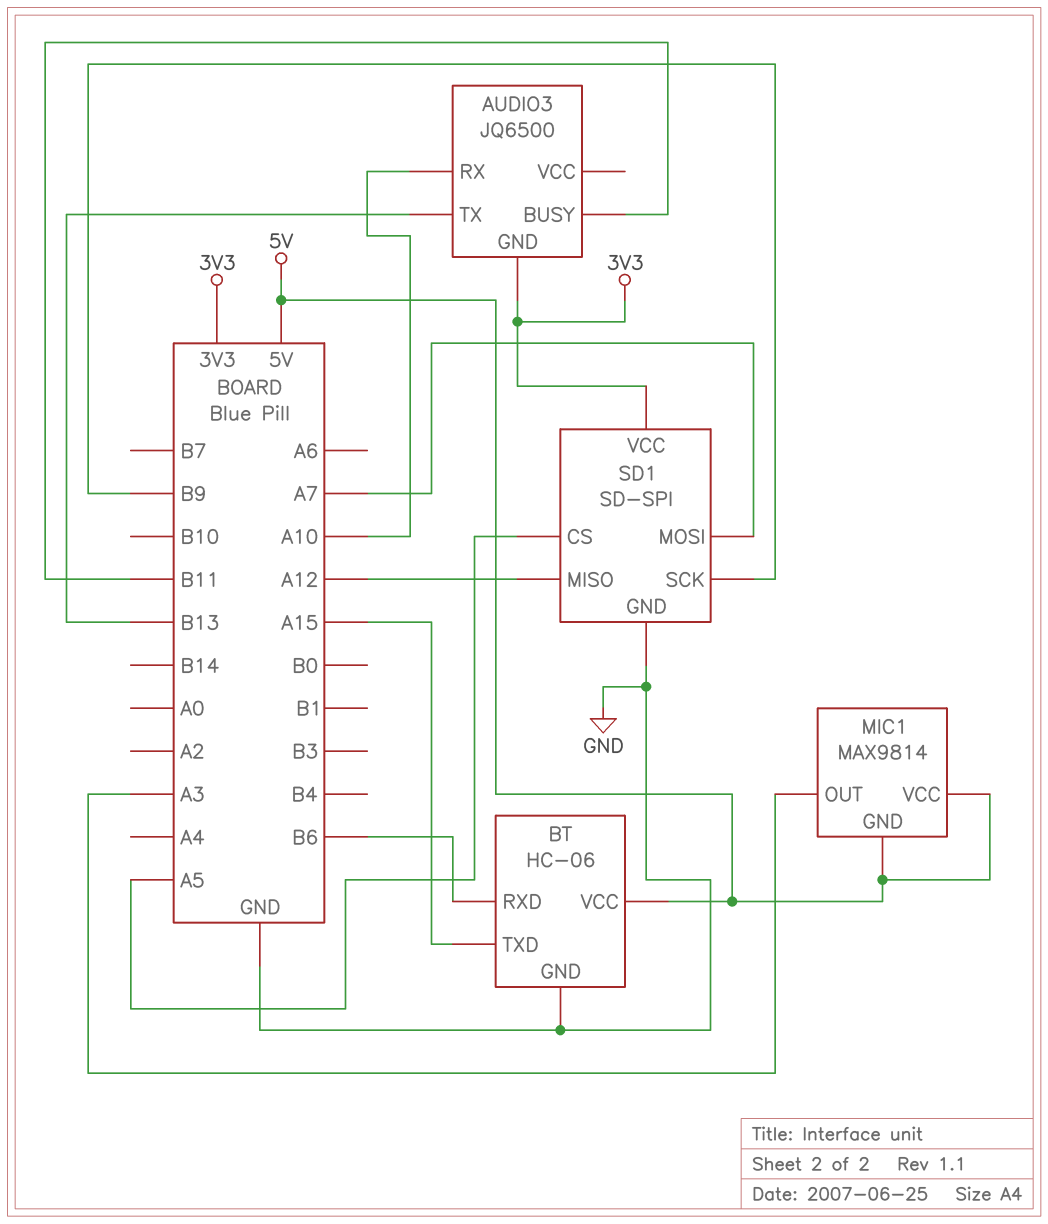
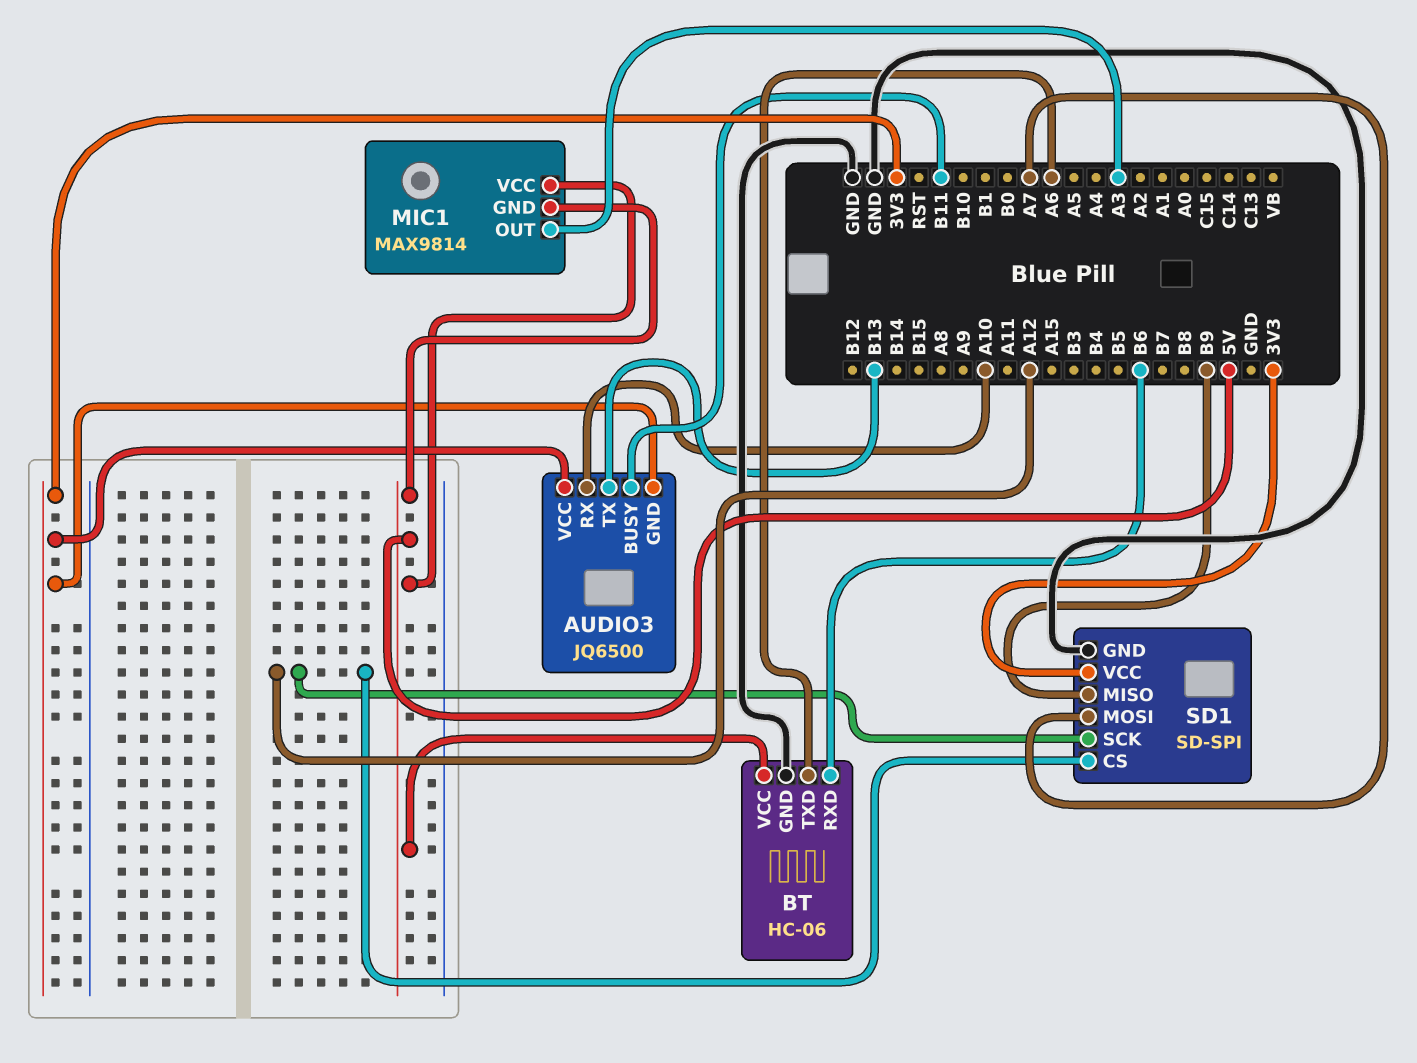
AUDIO3 pin VCC: none -> 3V3
BT pin TXD: A15 -> A6
SD1 pin CS: A5 -> A12
SD1 pin MISO: A12 -> B9
SD1 pin SCK: B9 -> A12

